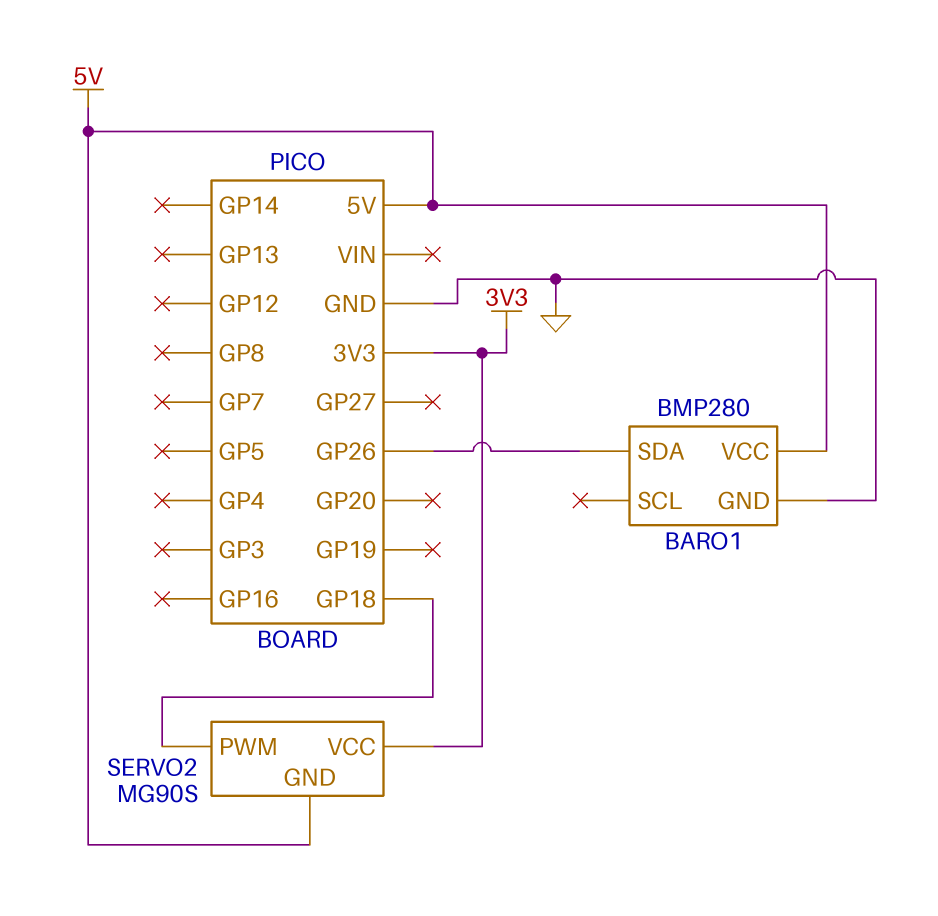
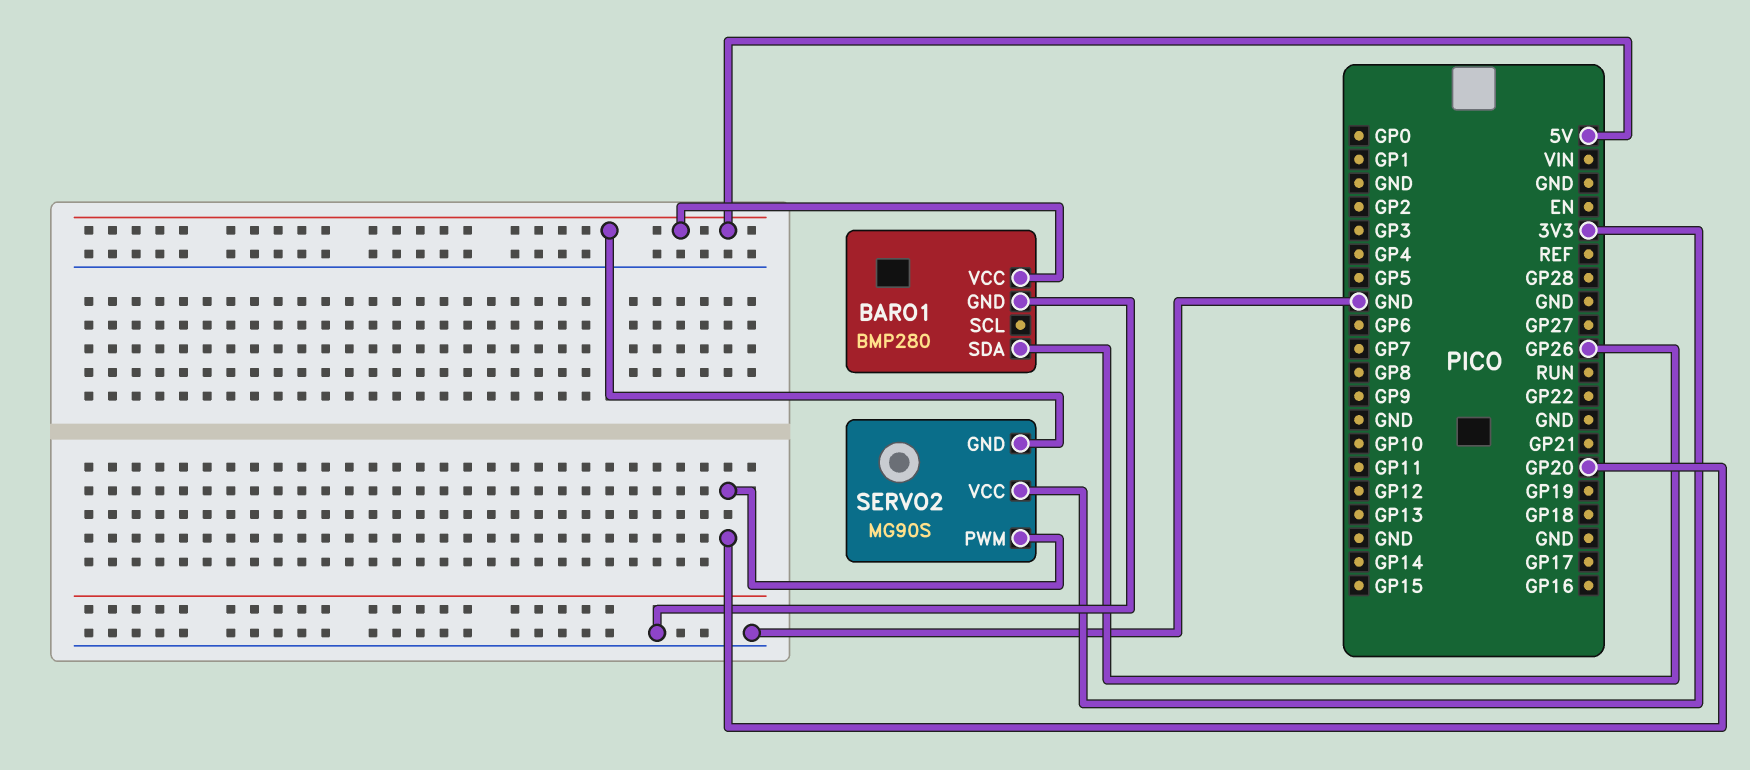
SERVO2 pin PWM: GP18 -> GP20

